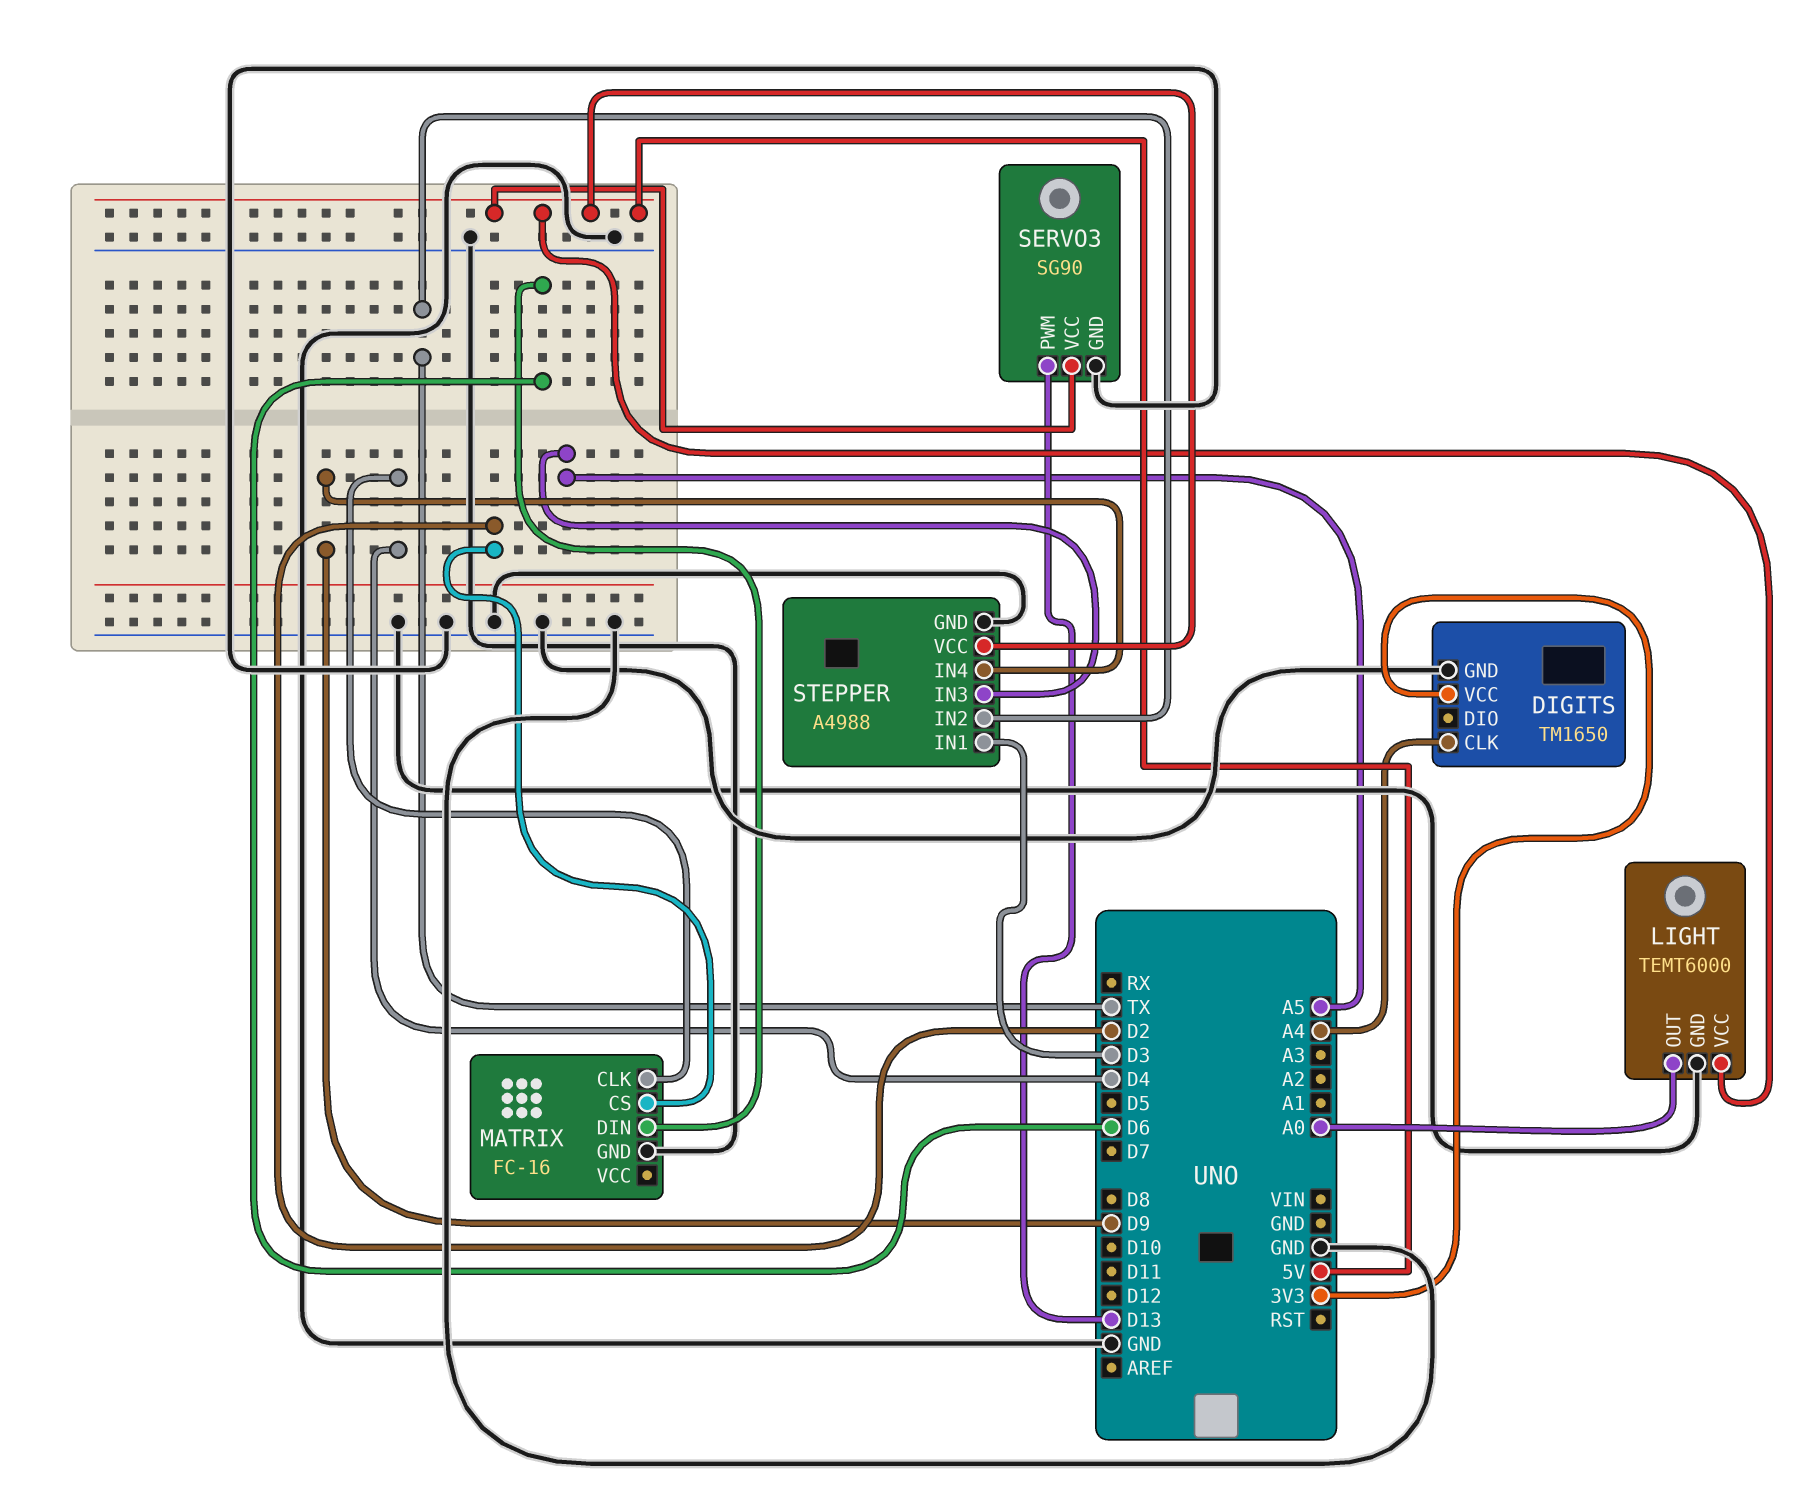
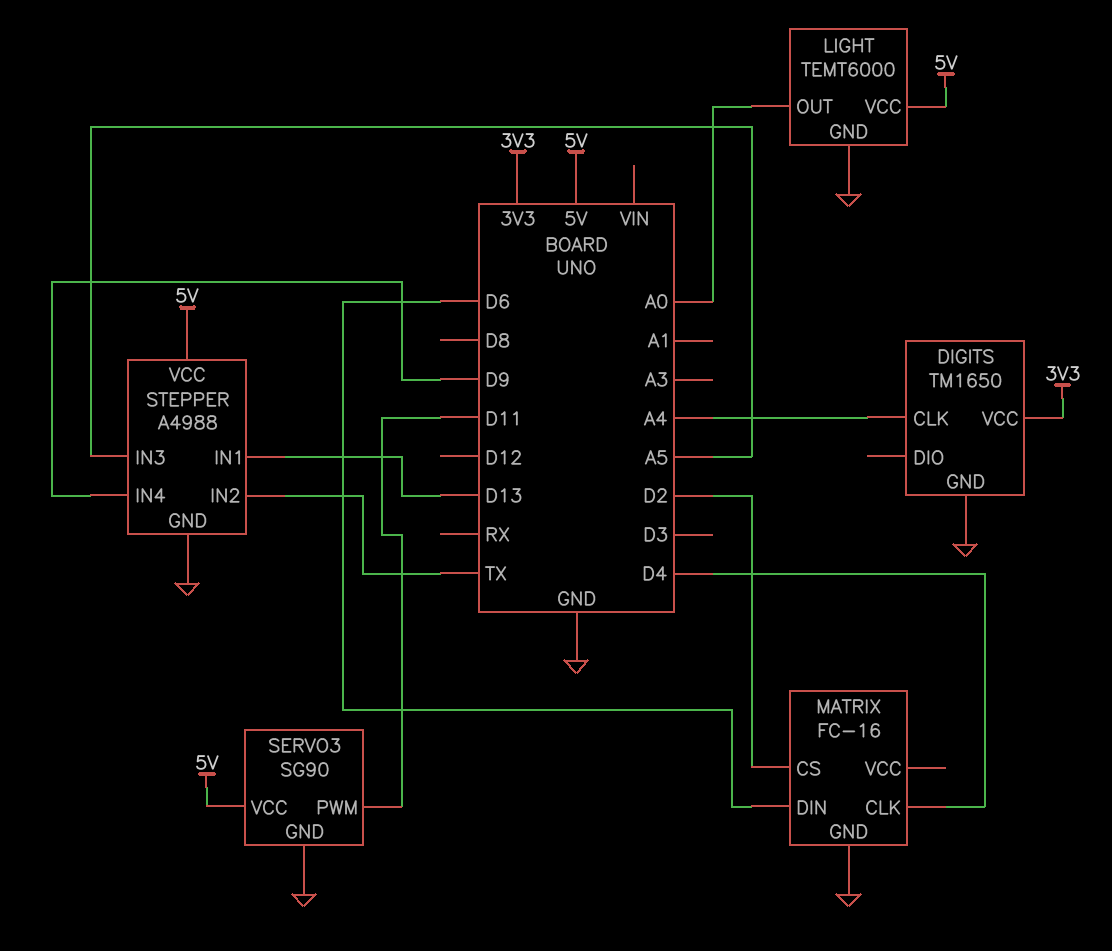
SERVO3 pin PWM: D13 -> D11
STEPPER pin IN1: D3 -> D13

